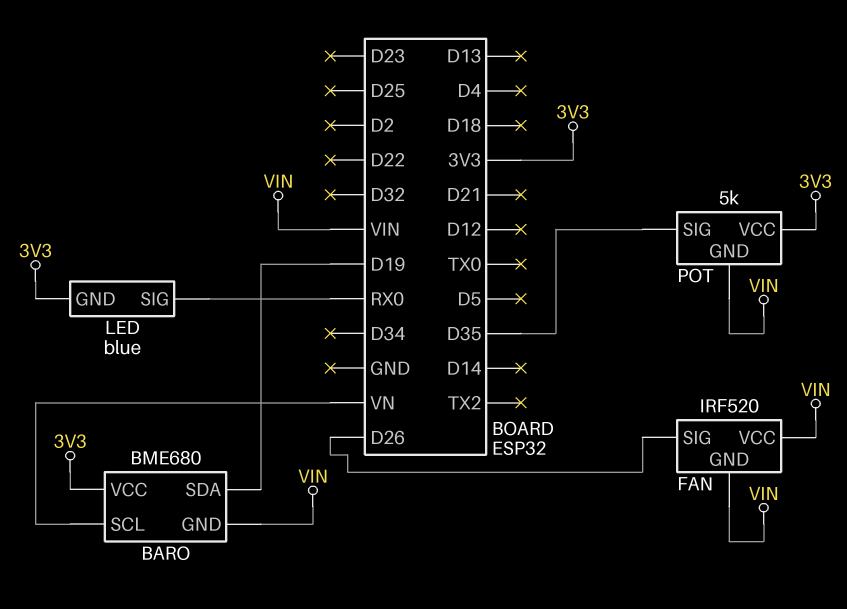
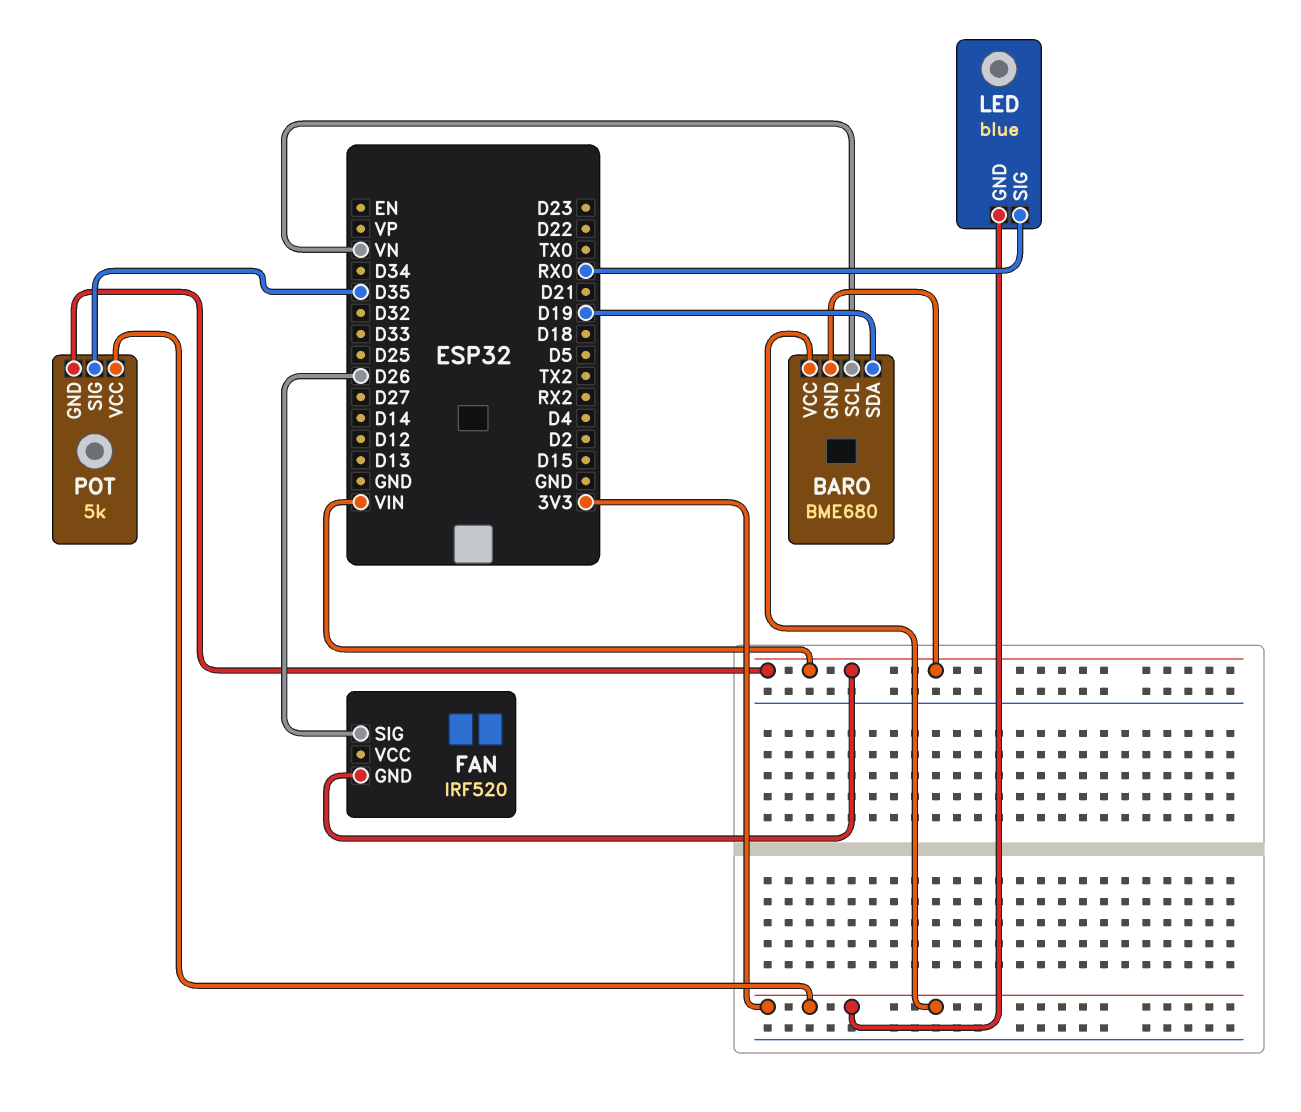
FAN pin VCC: VIN -> none

